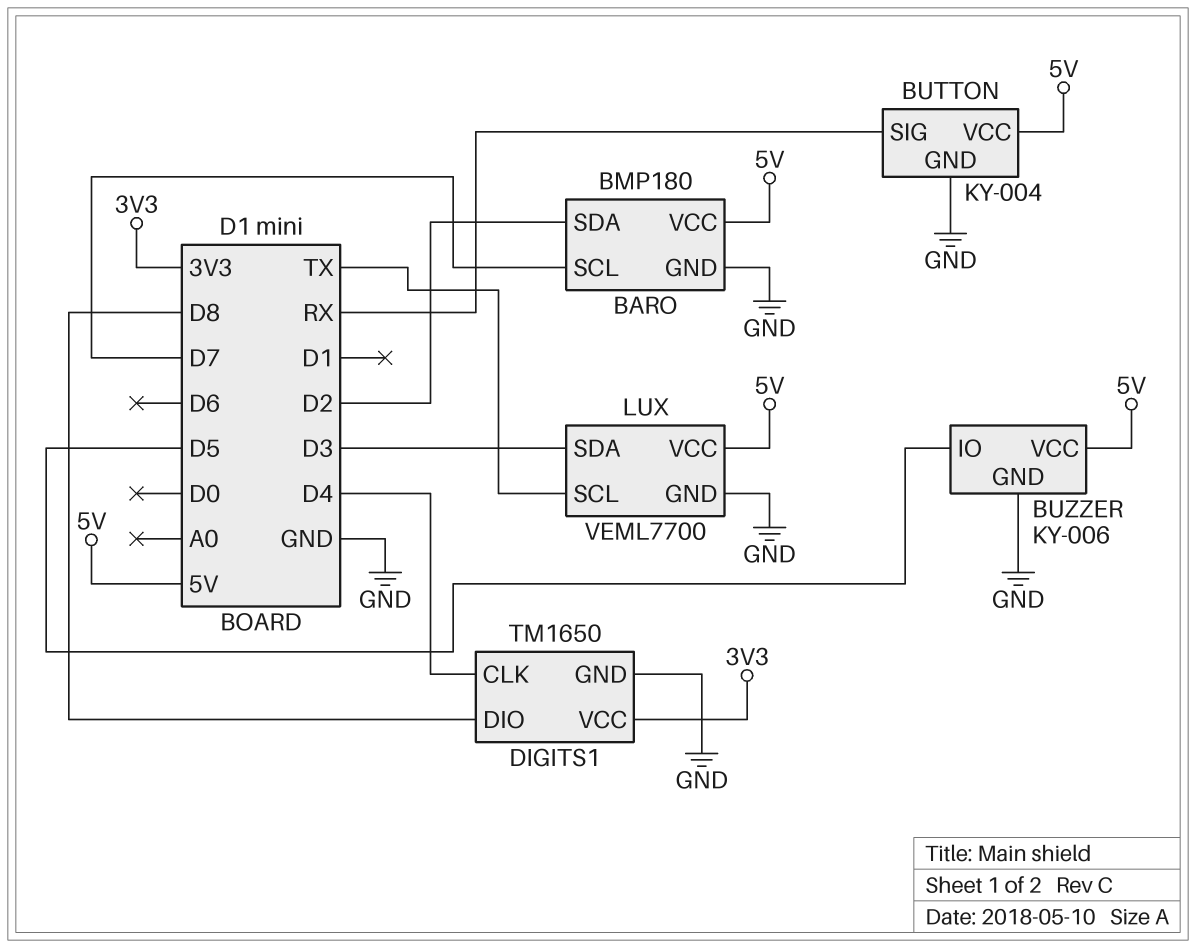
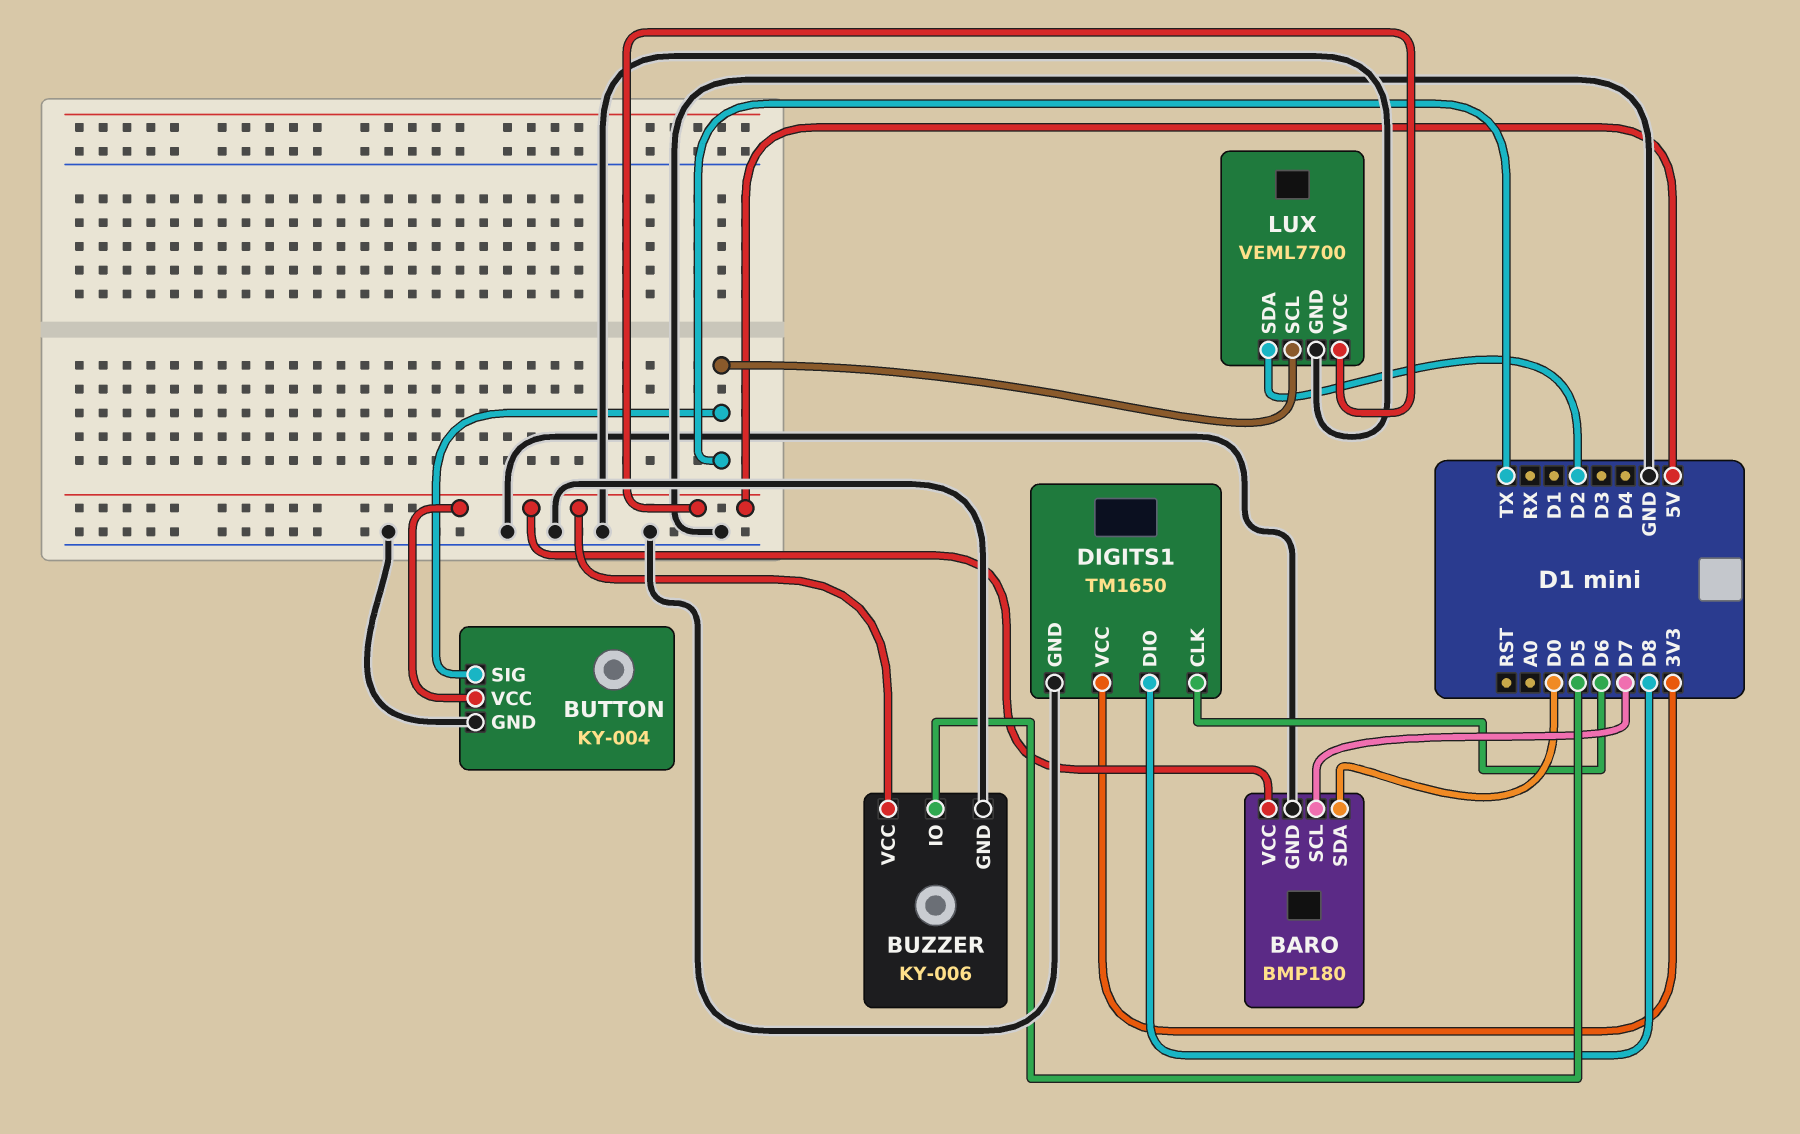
BARO pin SDA: D2 -> D0
BUTTON pin SIG: RX -> TX
DIGITS1 pin CLK: D4 -> D6
LUX pin SDA: D3 -> D2

